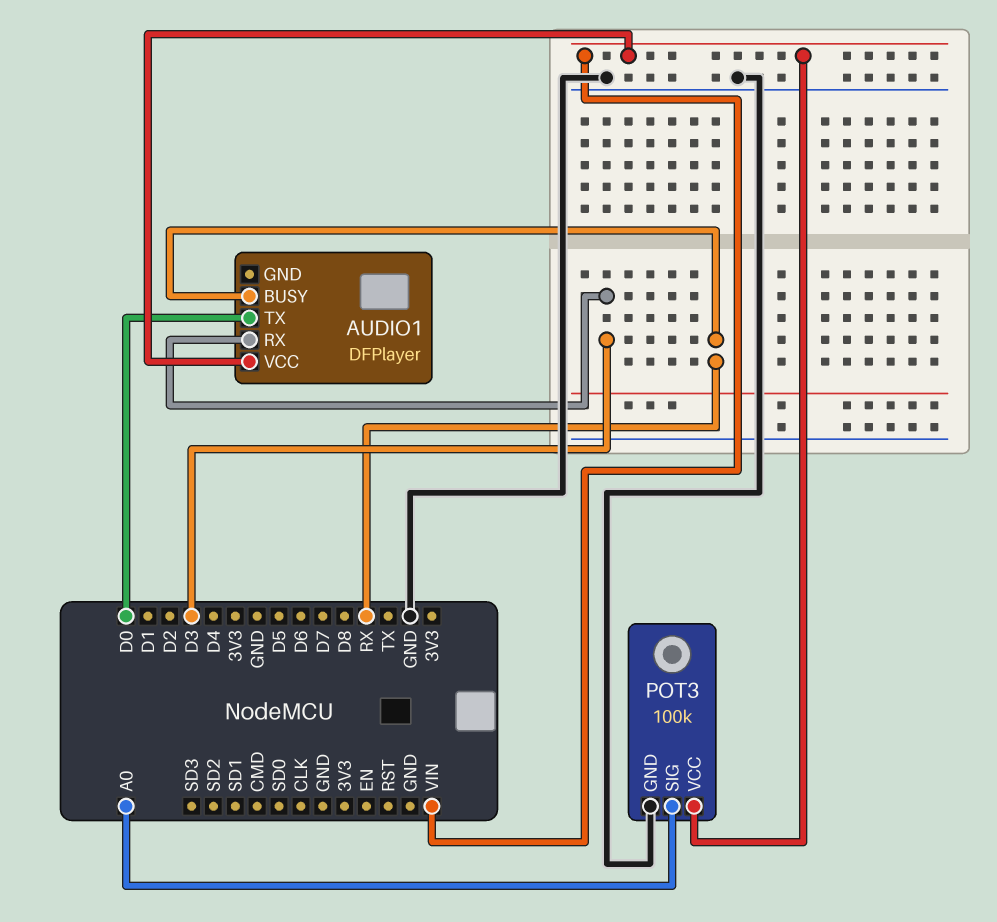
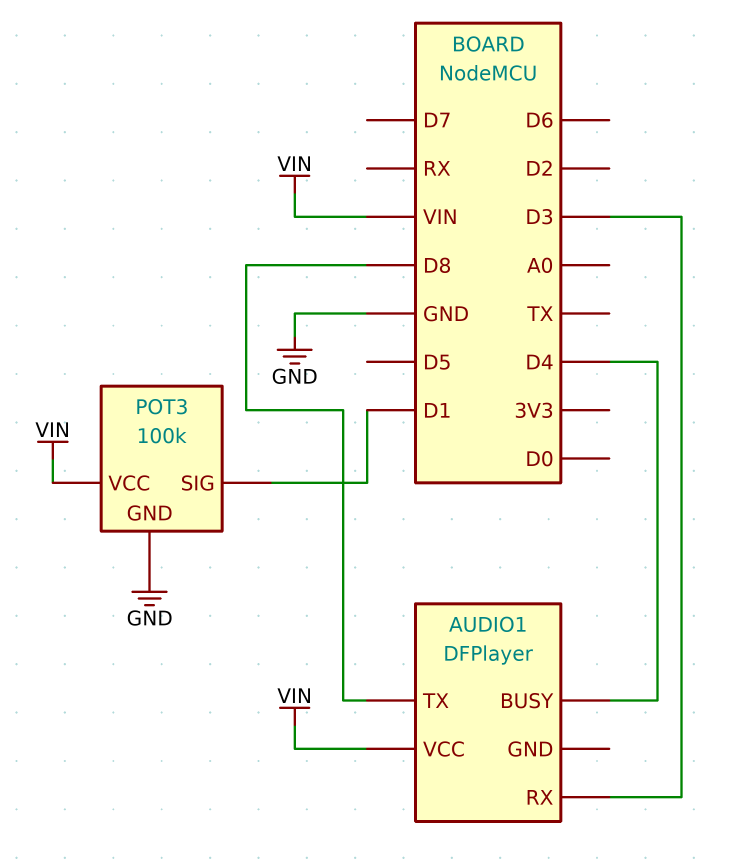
AUDIO1 pin BUSY: RX -> D4
AUDIO1 pin TX: D0 -> D8
POT3 pin SIG: A0 -> D1

